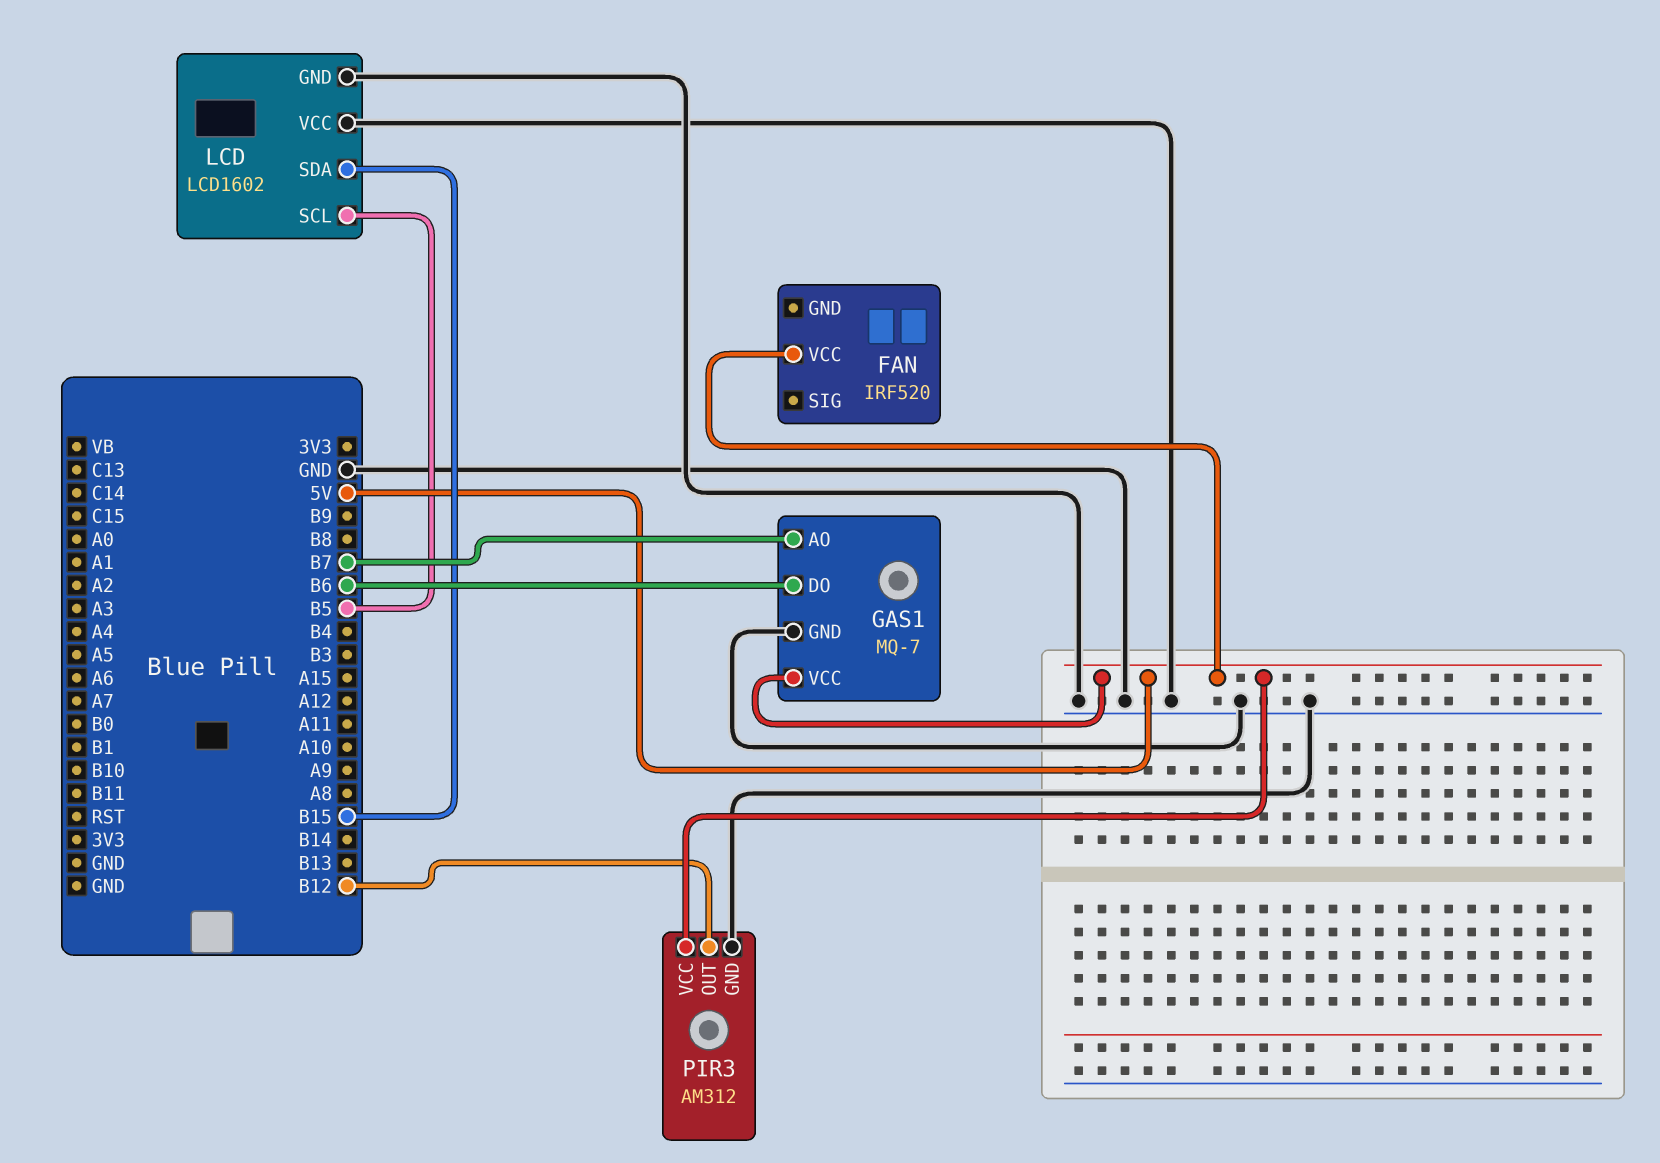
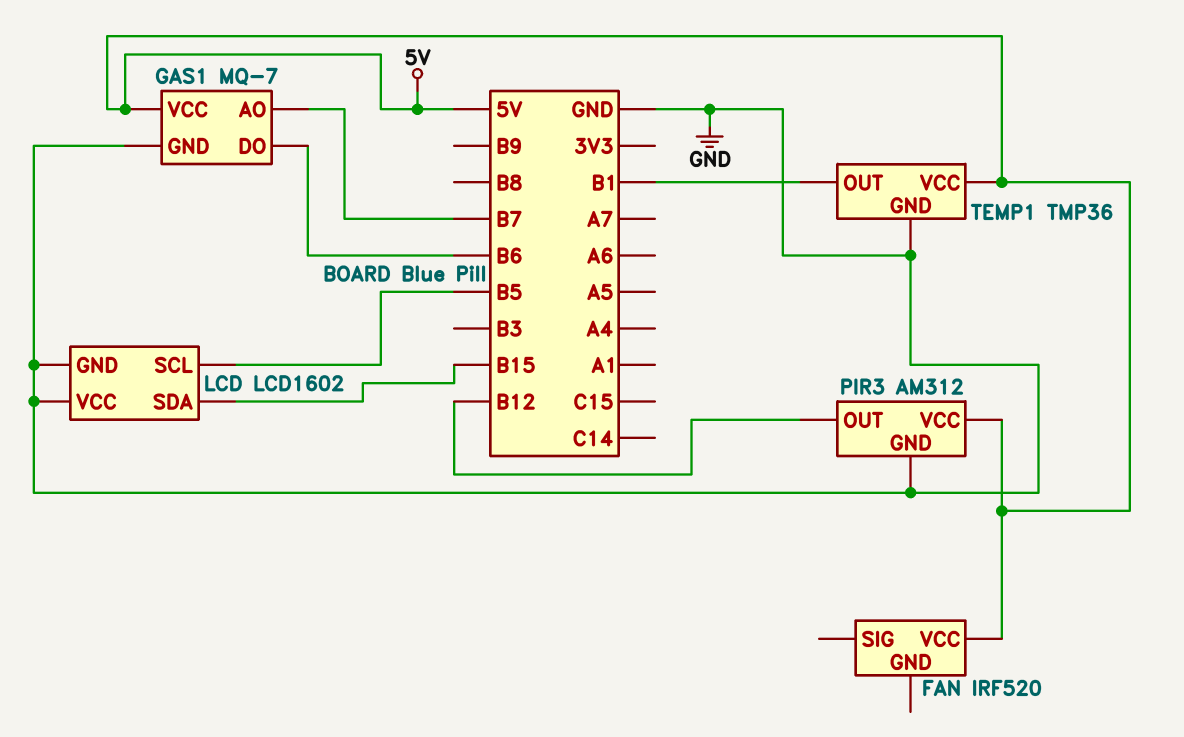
TEMP1: none -> TMP36
TEMP1 pin GND: none -> GND
TEMP1 pin OUT: none -> B1
TEMP1 pin VCC: none -> 5V

